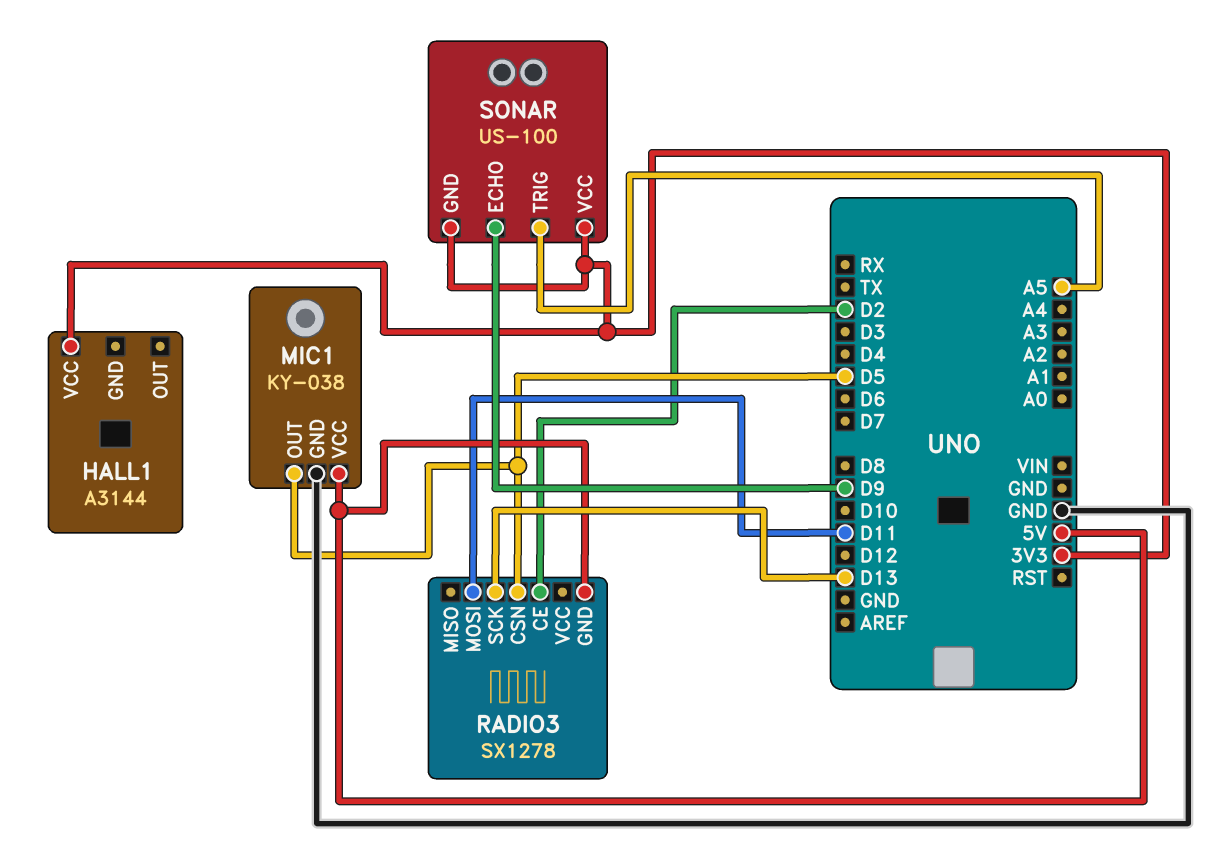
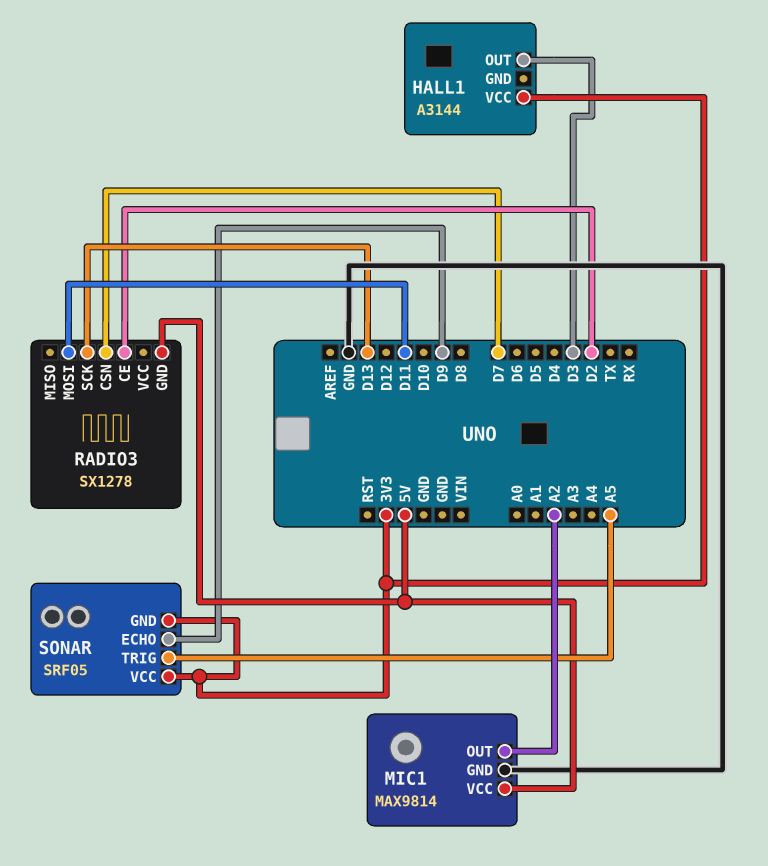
HALL1 pin OUT: none -> D3
MIC1: KY-038 -> MAX9814
MIC1 pin OUT: D5 -> A2
RADIO3 pin CSN: D5 -> D7
SONAR: US-100 -> SRF05

